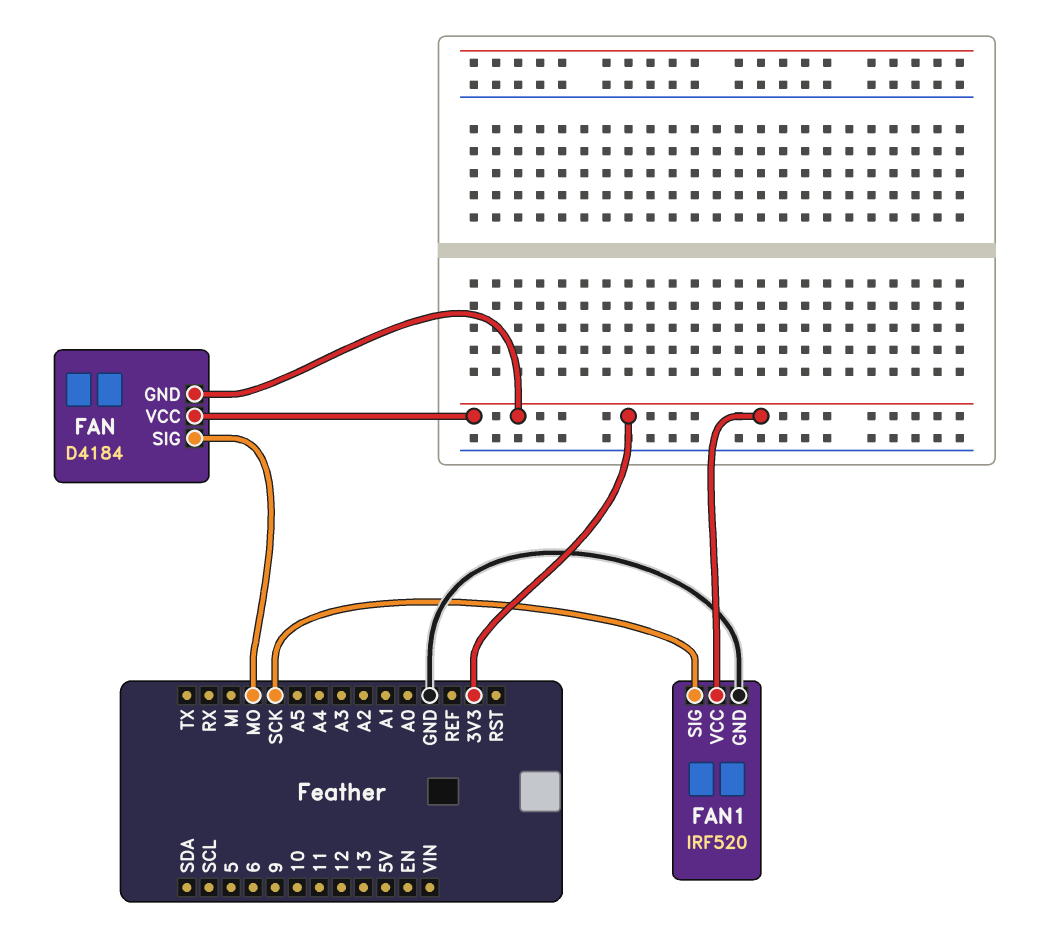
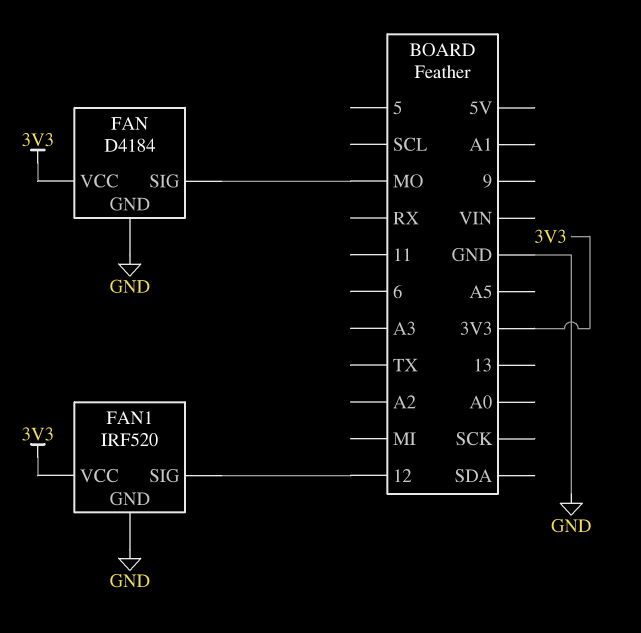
FAN pin GND: 3V3 -> GND
FAN1 pin SIG: SCK -> 12

